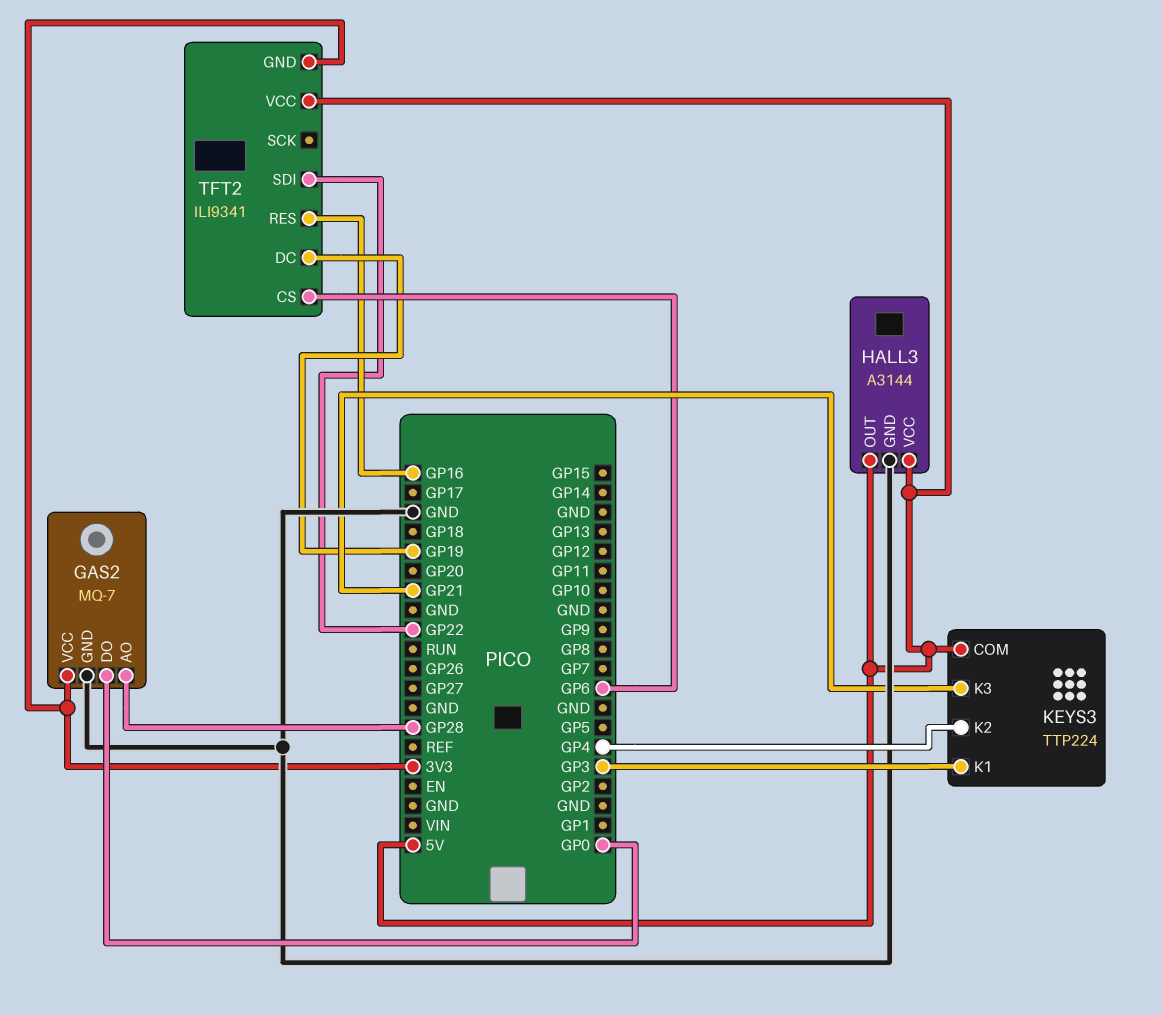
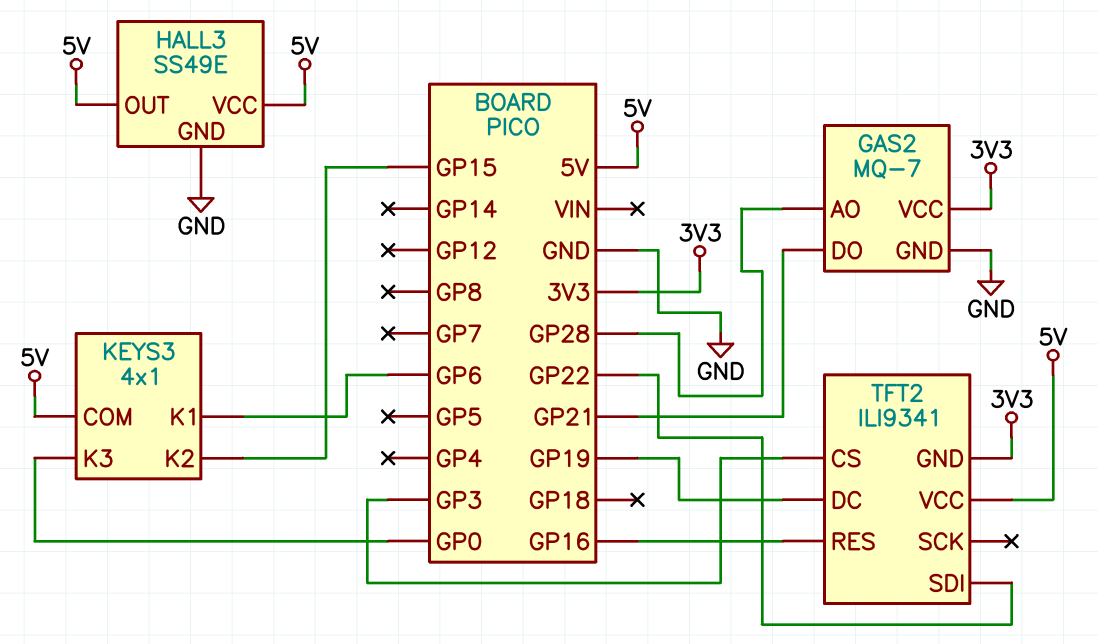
GAS2 pin DO: GP0 -> GP21
HALL3: A3144 -> SS49E
KEYS3: TTP224 -> 4x1
KEYS3 pin K1: GP3 -> GP6
KEYS3 pin K2: GP4 -> GP15
KEYS3 pin K3: GP21 -> GP0
TFT2 pin CS: GP6 -> GP3

